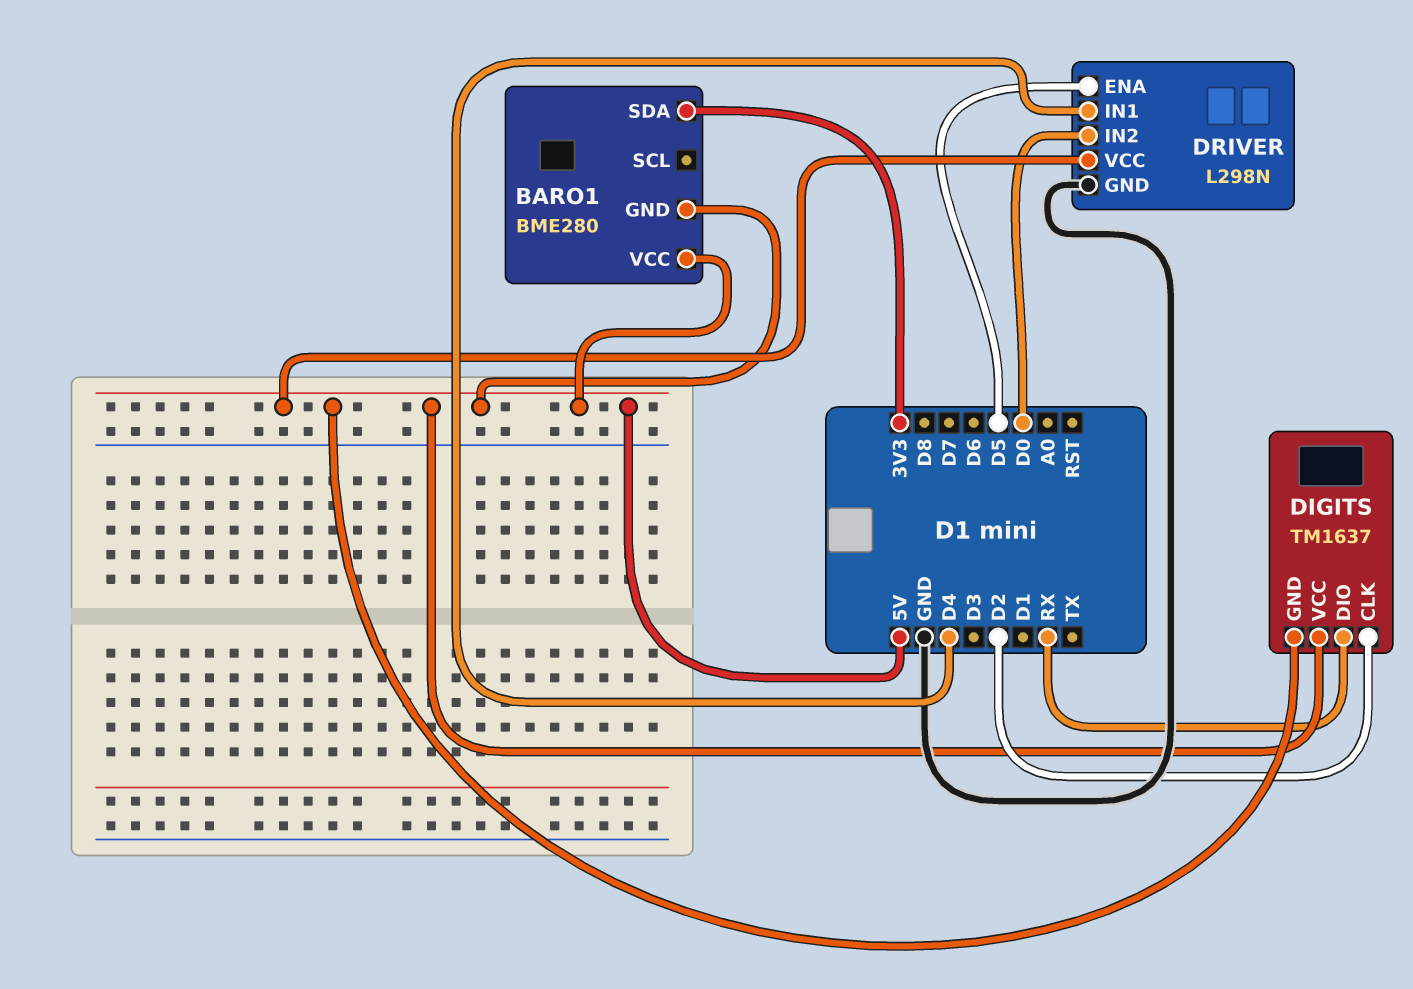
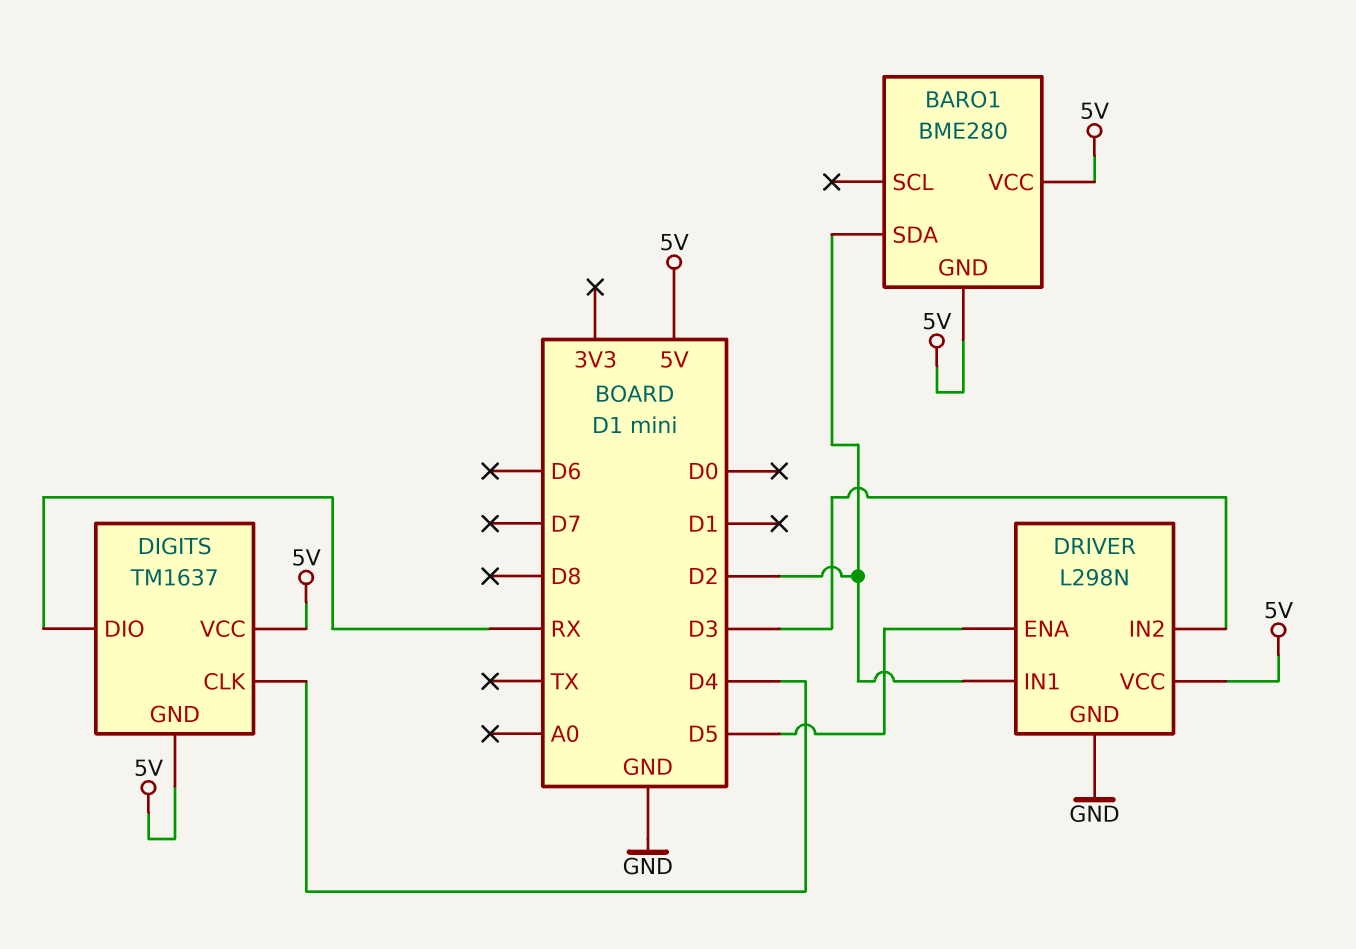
BARO1 pin SDA: 3V3 -> D2
DIGITS pin CLK: D2 -> D4
DRIVER pin IN1: D4 -> D2
DRIVER pin IN2: D0 -> D3

